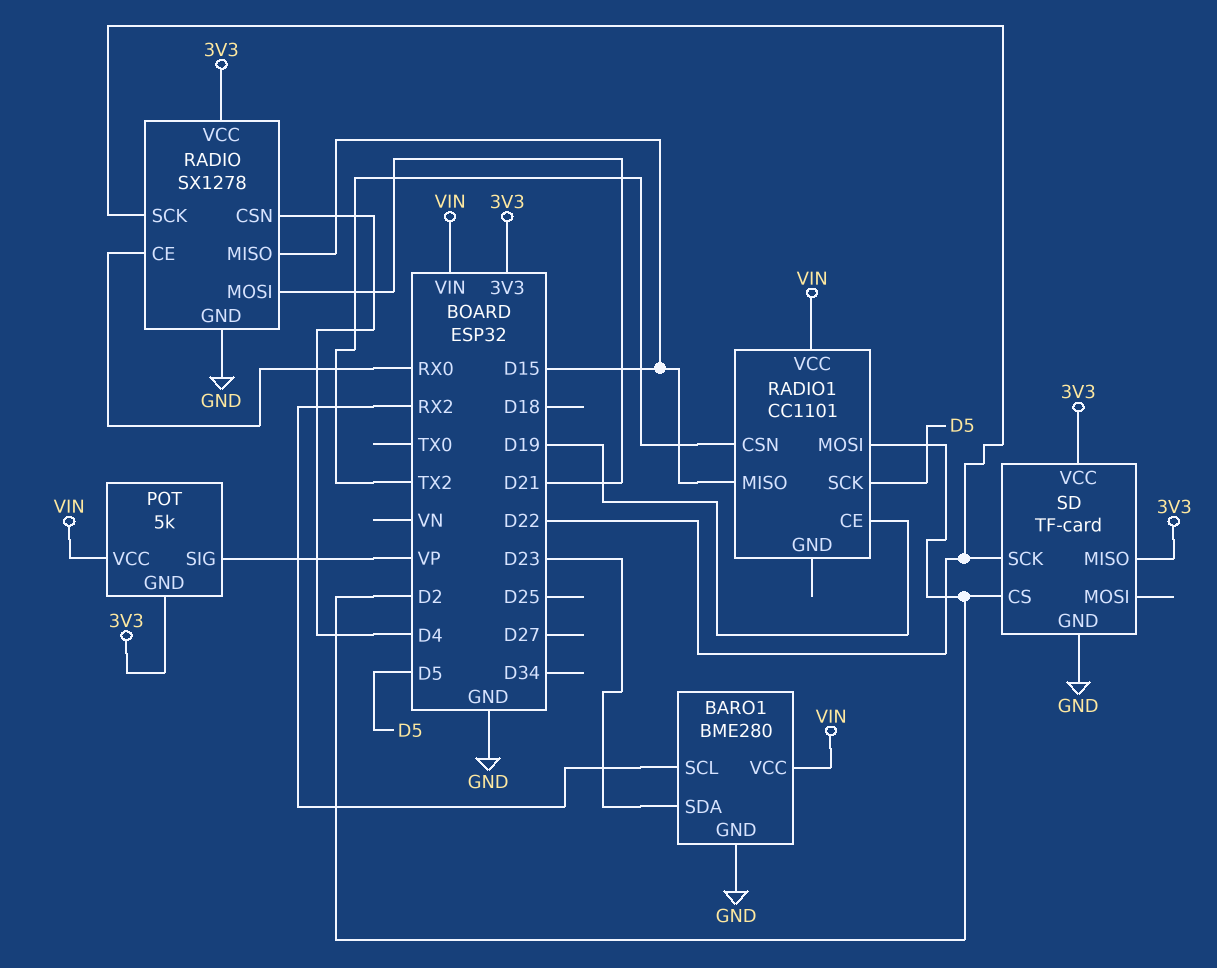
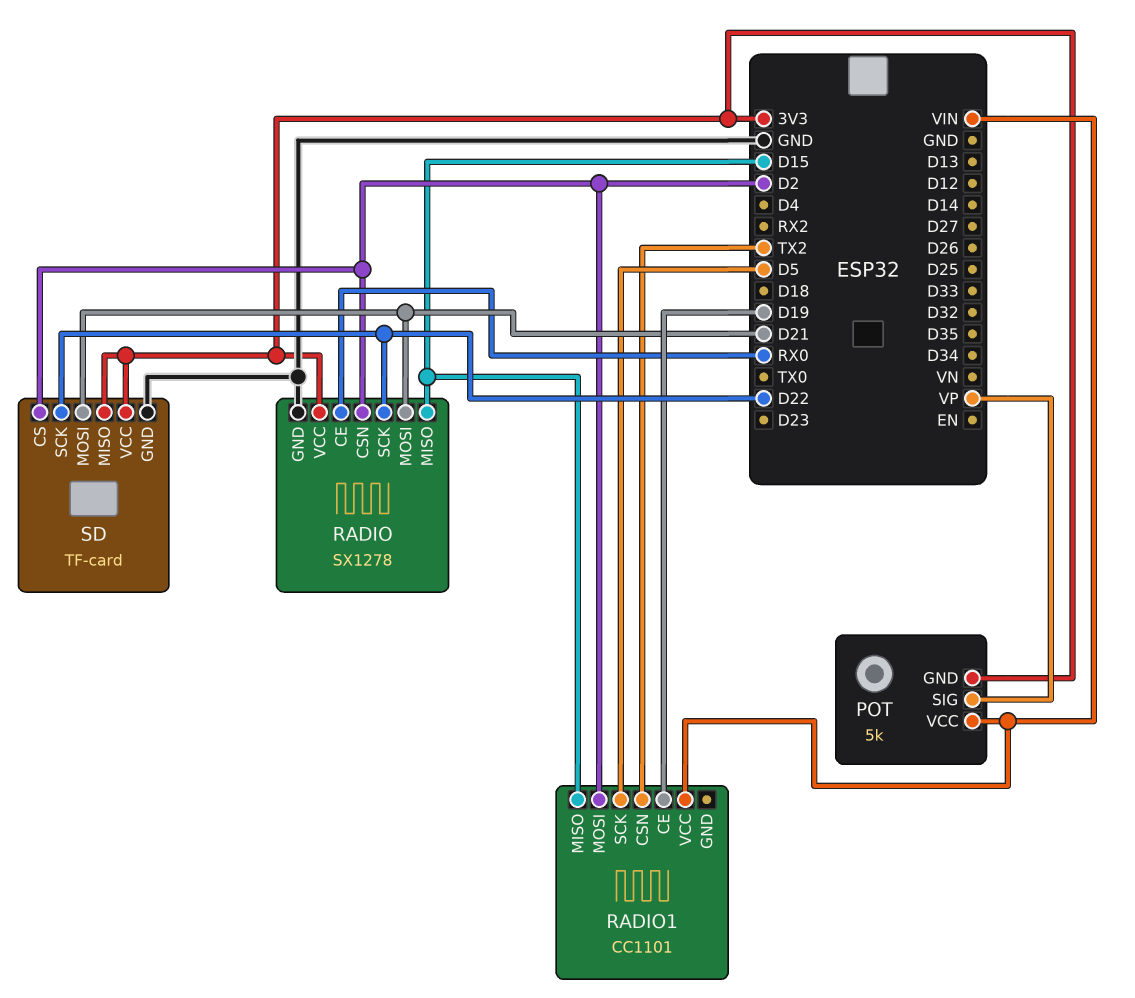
BARO1: BME280 -> none
BARO1 pin GND: GND -> none
BARO1 pin SCL: RX2 -> none
BARO1 pin SDA: D23 -> none
BARO1 pin VCC: VIN -> none
RADIO pin CSN: D4 -> D2
SD pin MOSI: none -> D21

